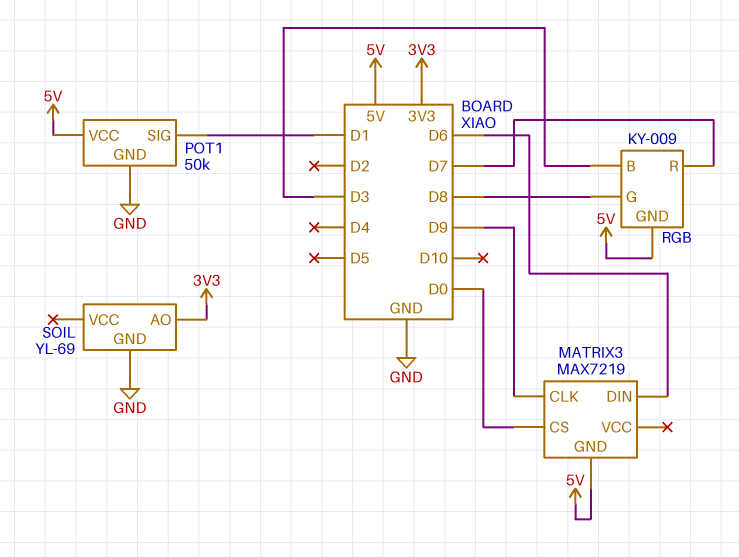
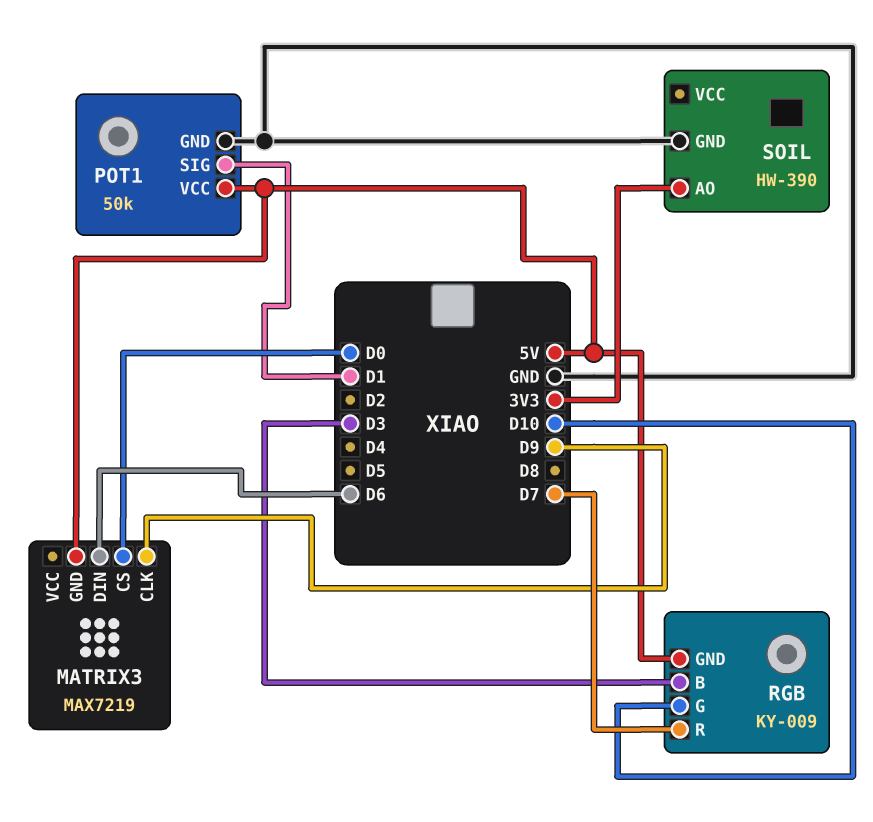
RGB pin G: D8 -> D10
SOIL: YL-69 -> HW-390

